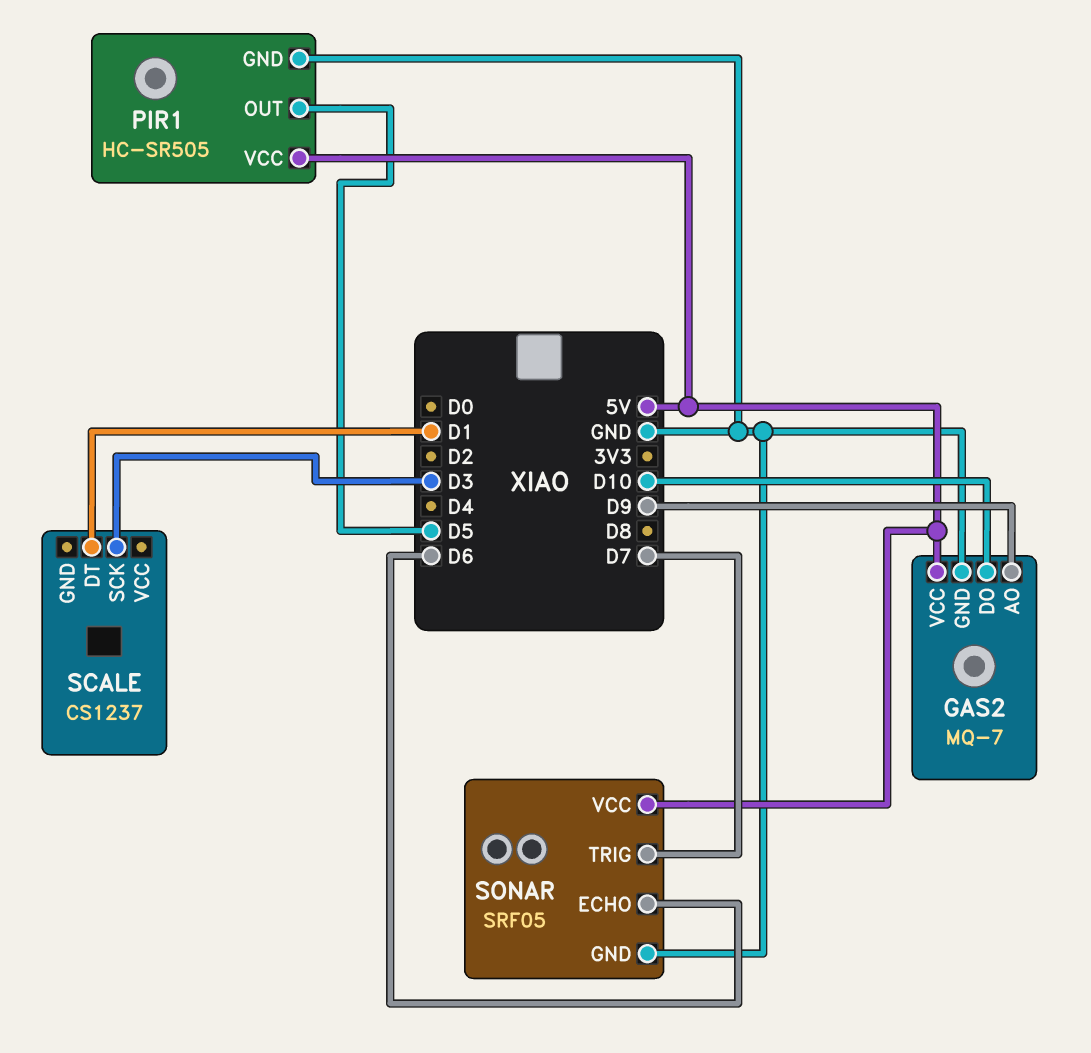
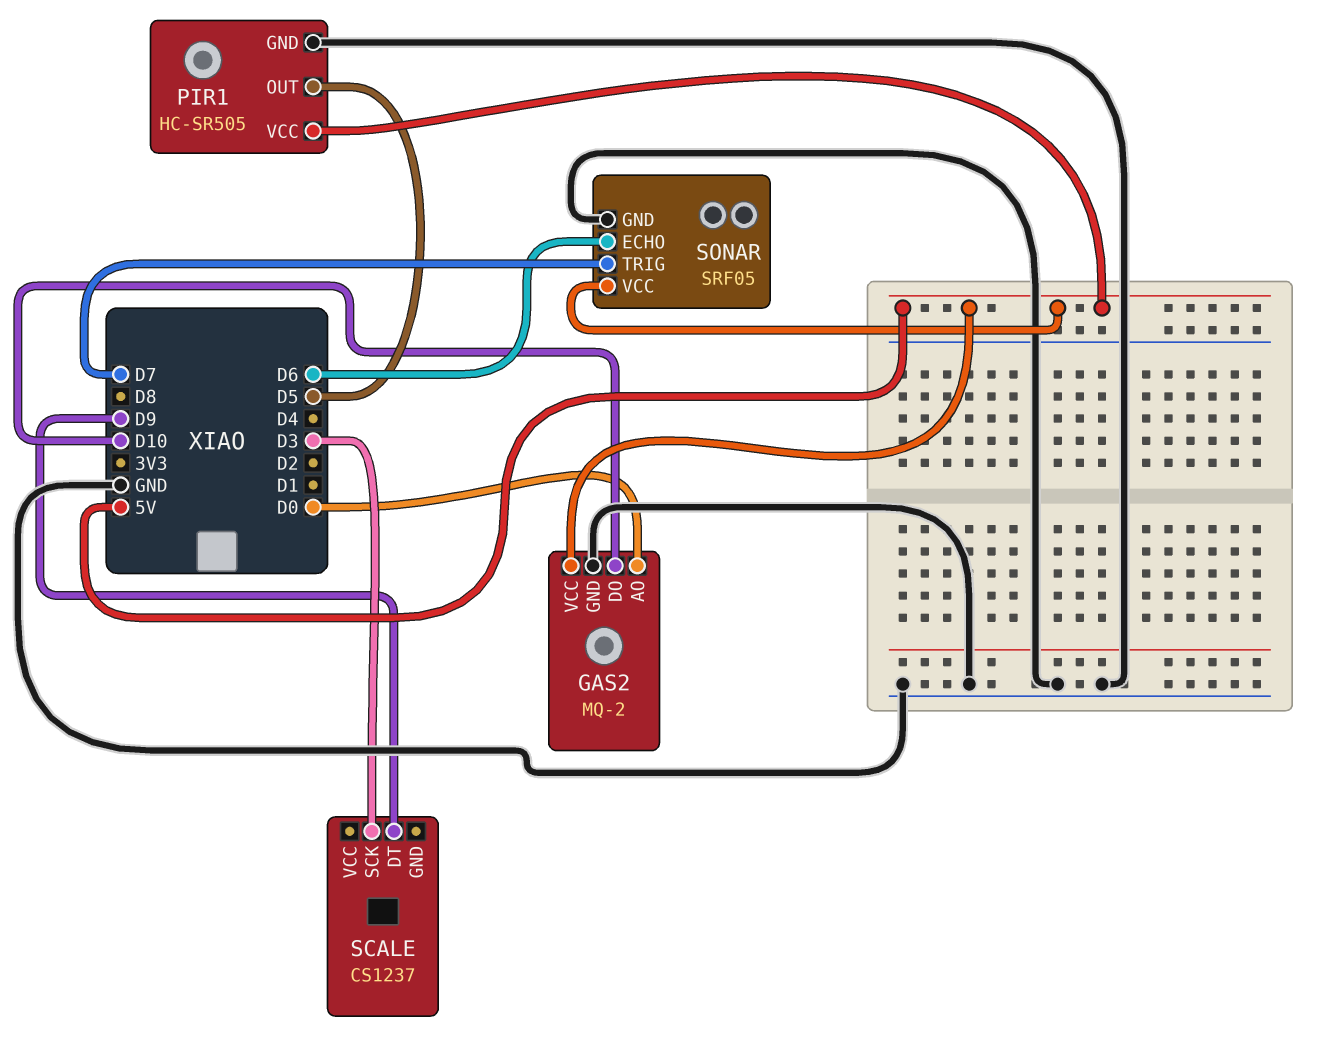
GAS2: MQ-7 -> MQ-2
GAS2 pin AO: D9 -> D0
SCALE pin DT: D1 -> D9

